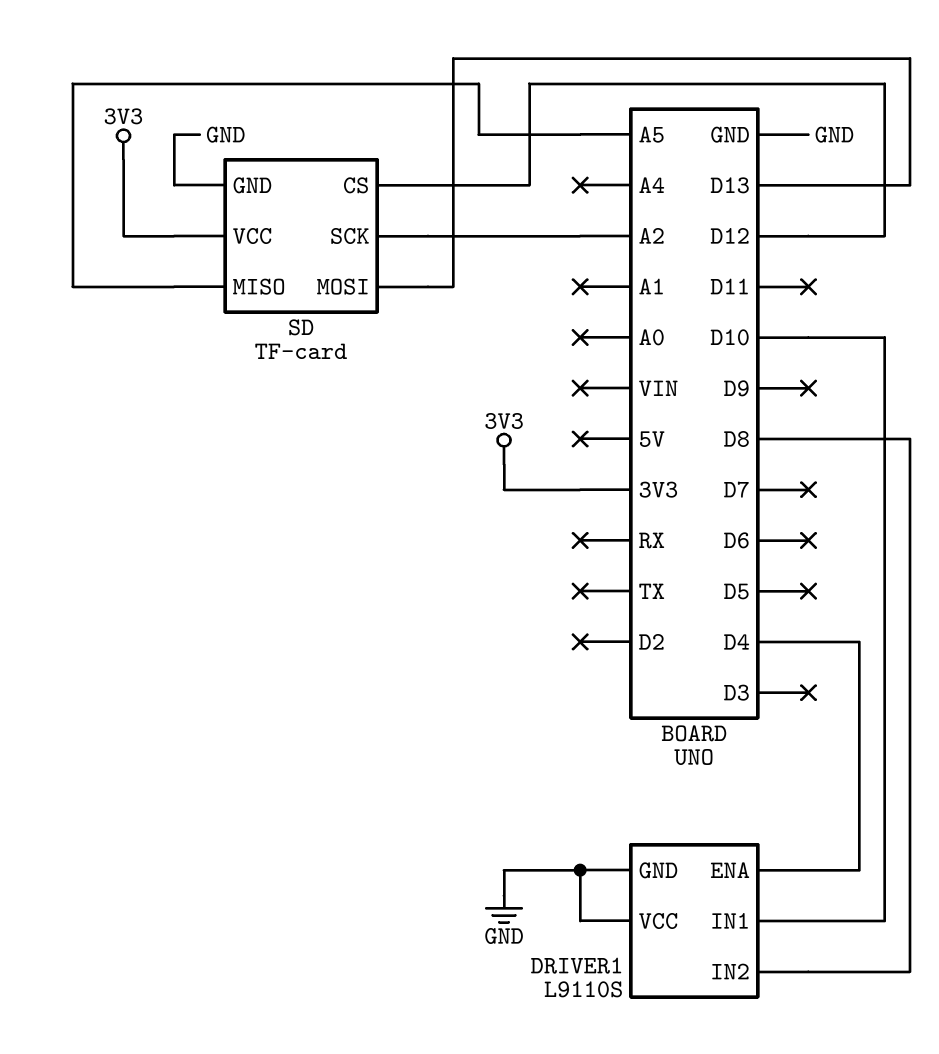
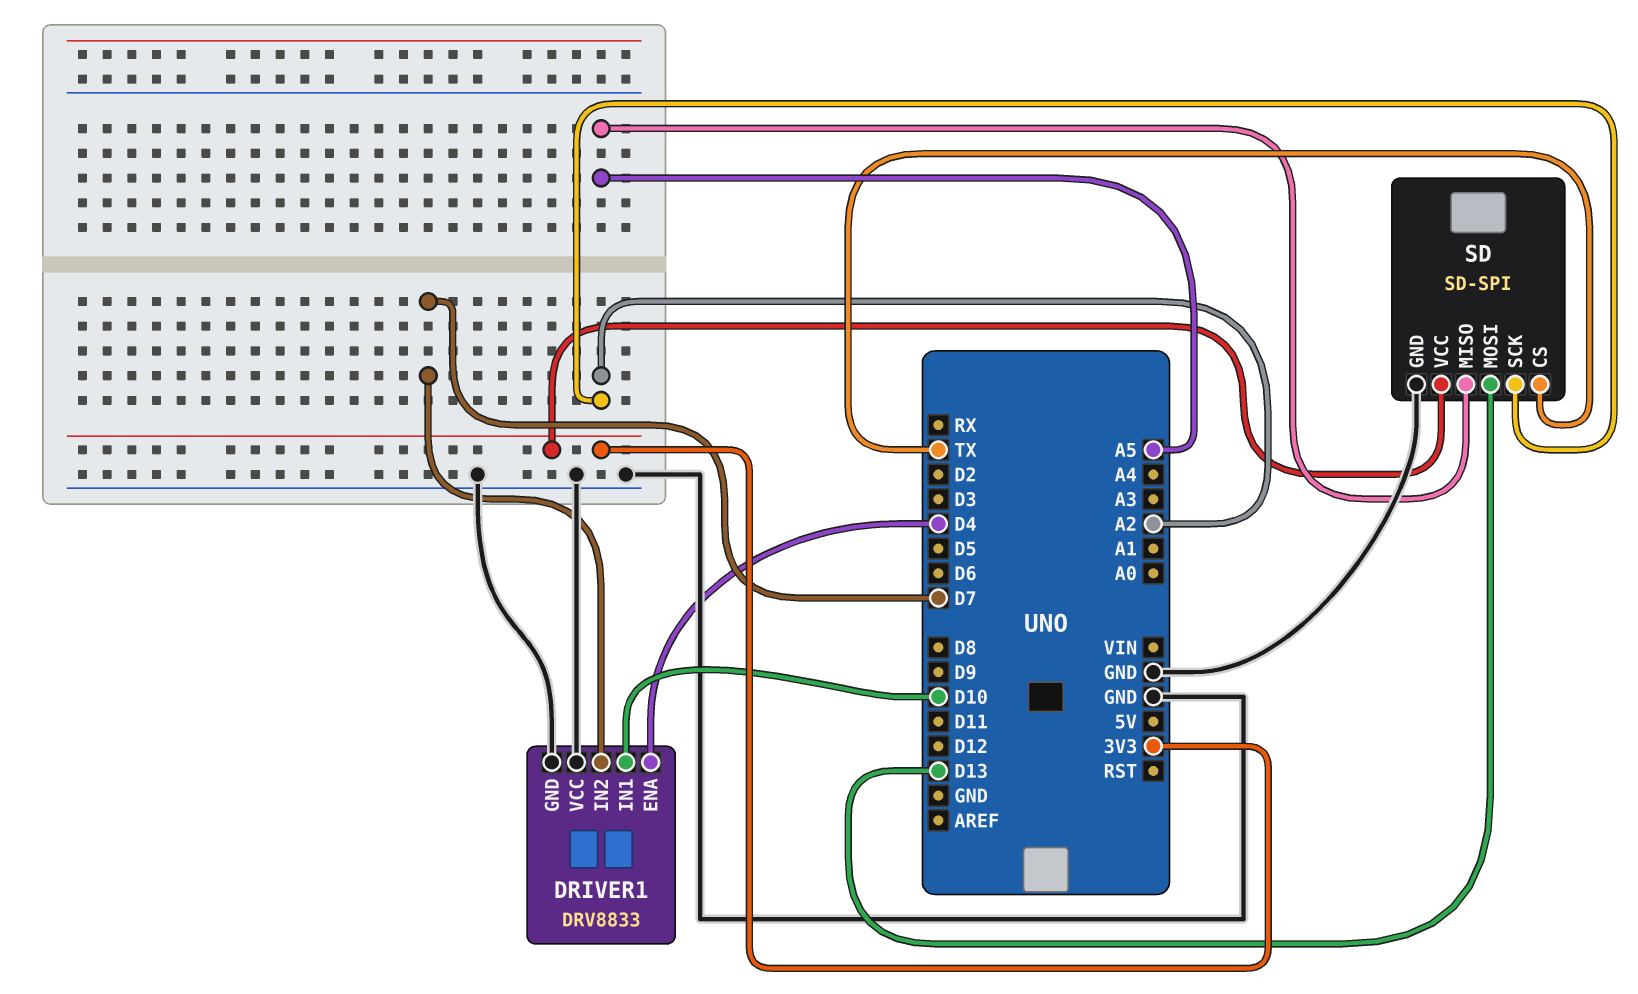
DRIVER1: L9110S -> DRV8833
DRIVER1 pin IN2: D8 -> D7
SD: TF-card -> SD-SPI
SD pin CS: D12 -> TX

